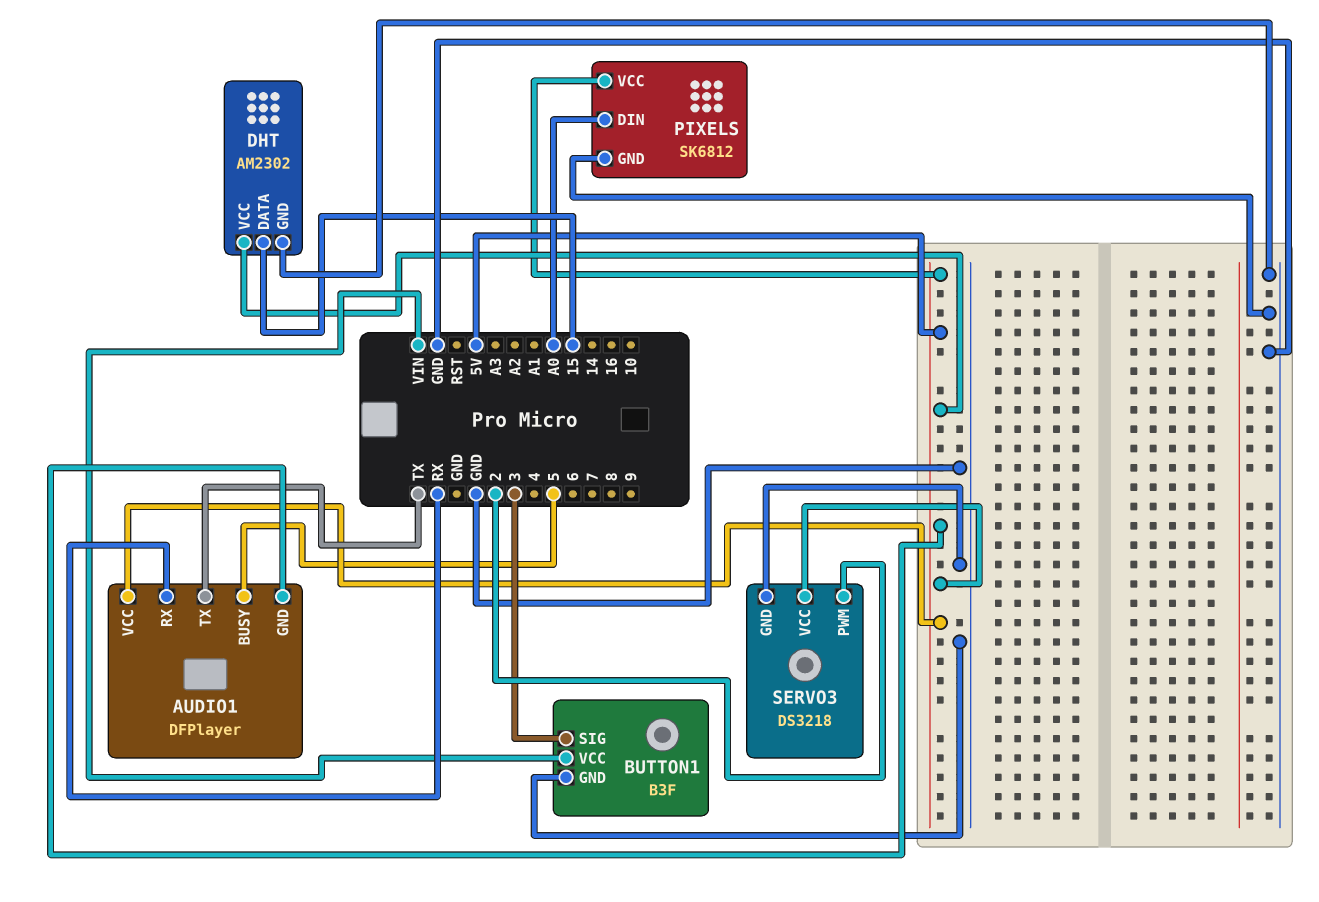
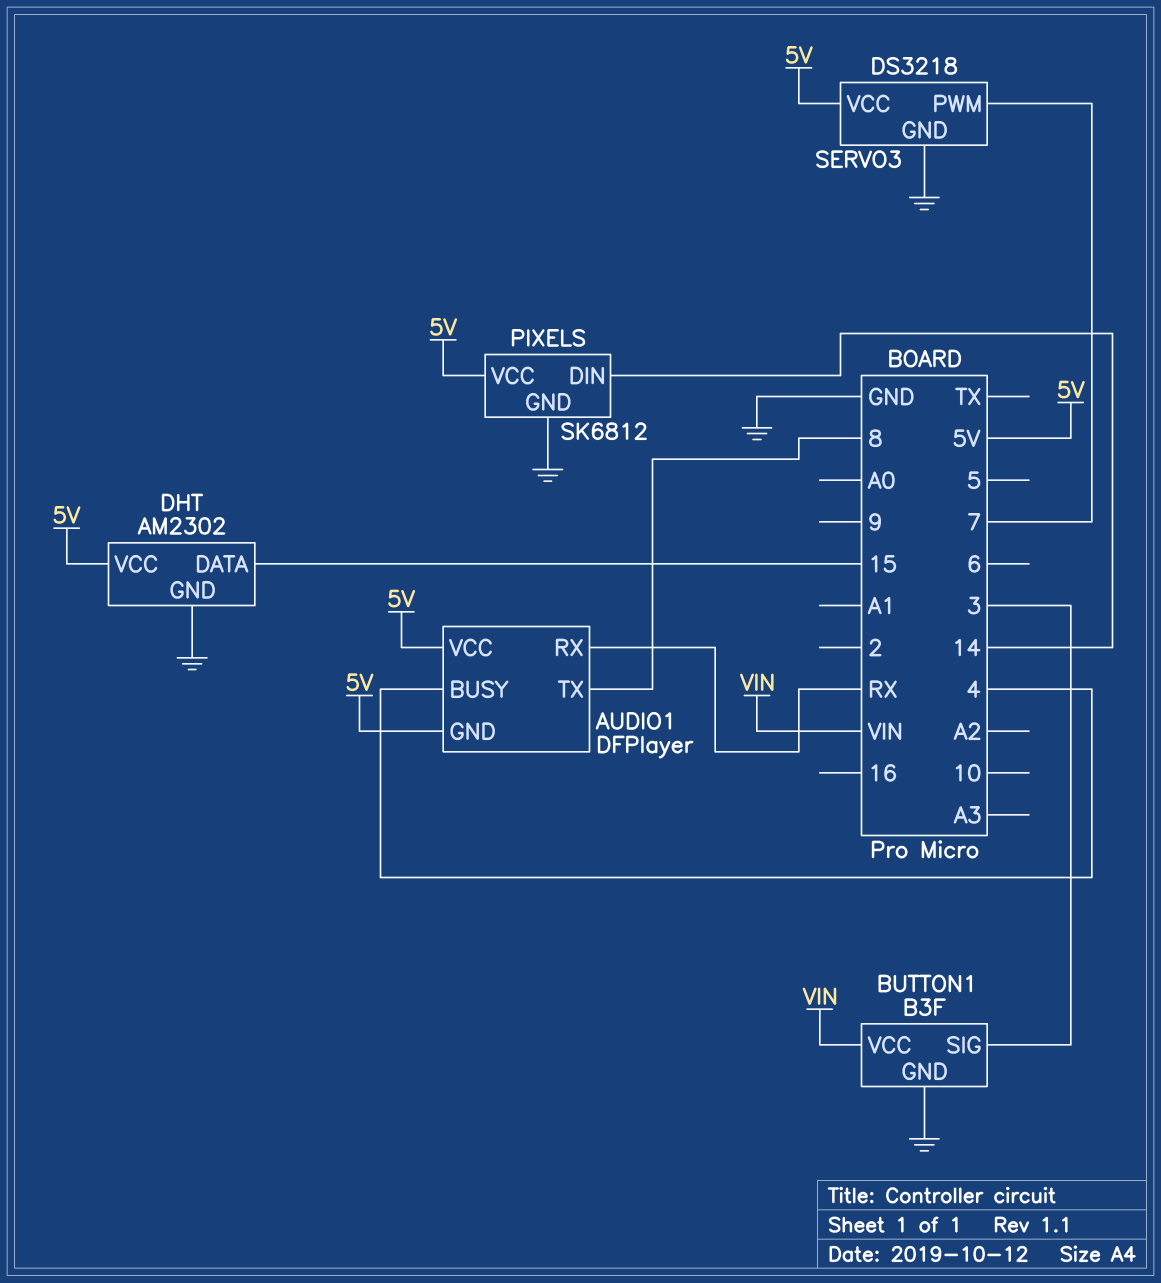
AUDIO1 pin BUSY: 5 -> 4
AUDIO1 pin TX: TX -> 8
PIXELS pin DIN: A0 -> 14
SERVO3 pin PWM: 2 -> 7

